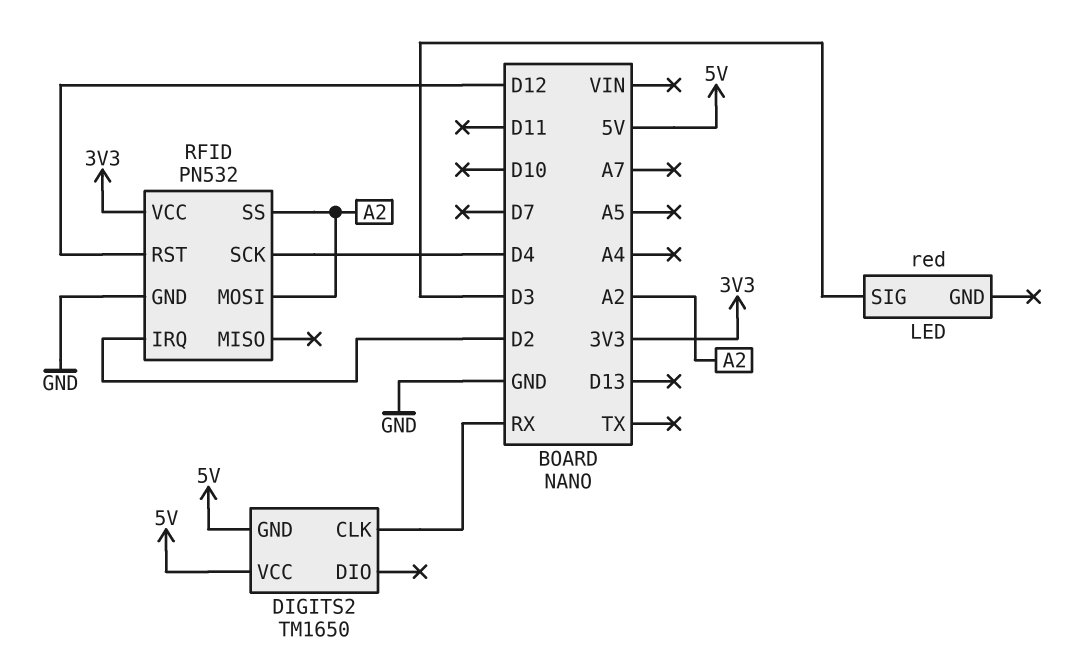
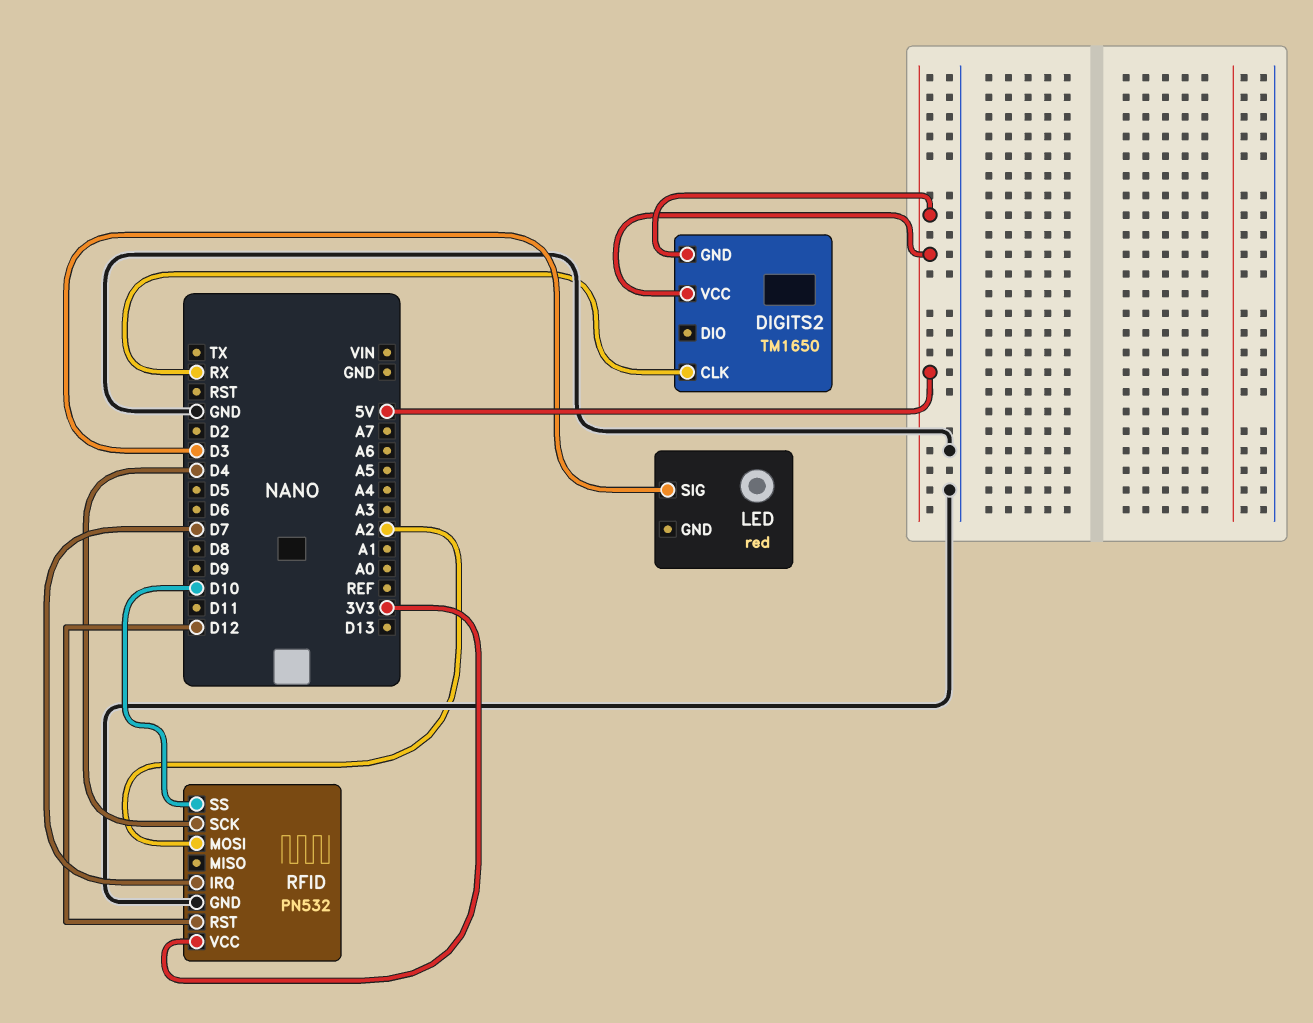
RFID pin IRQ: D2 -> D7
RFID pin SS: A2 -> D10

